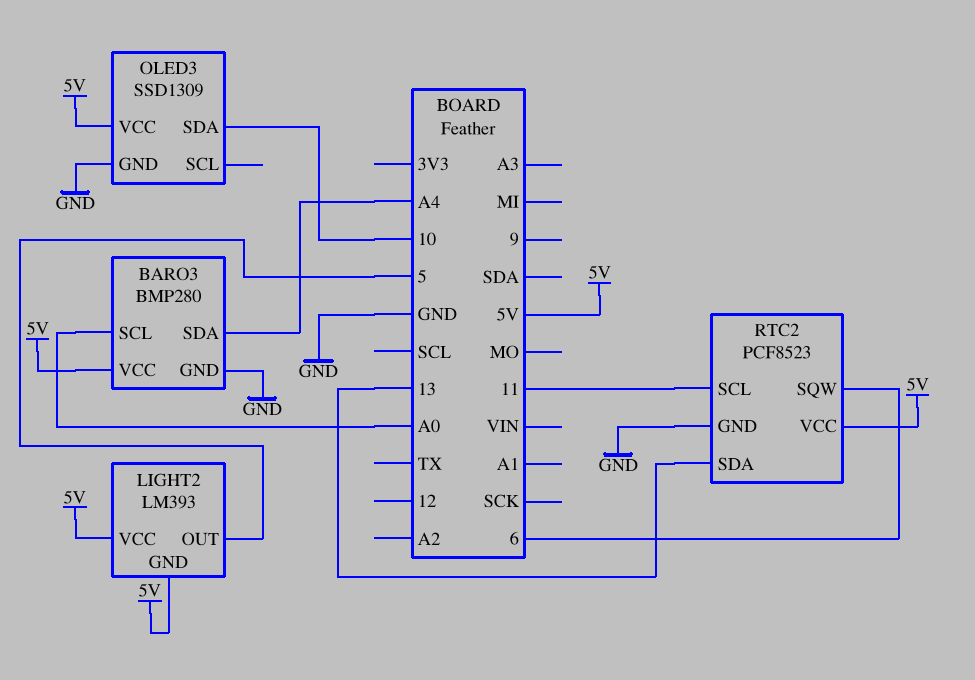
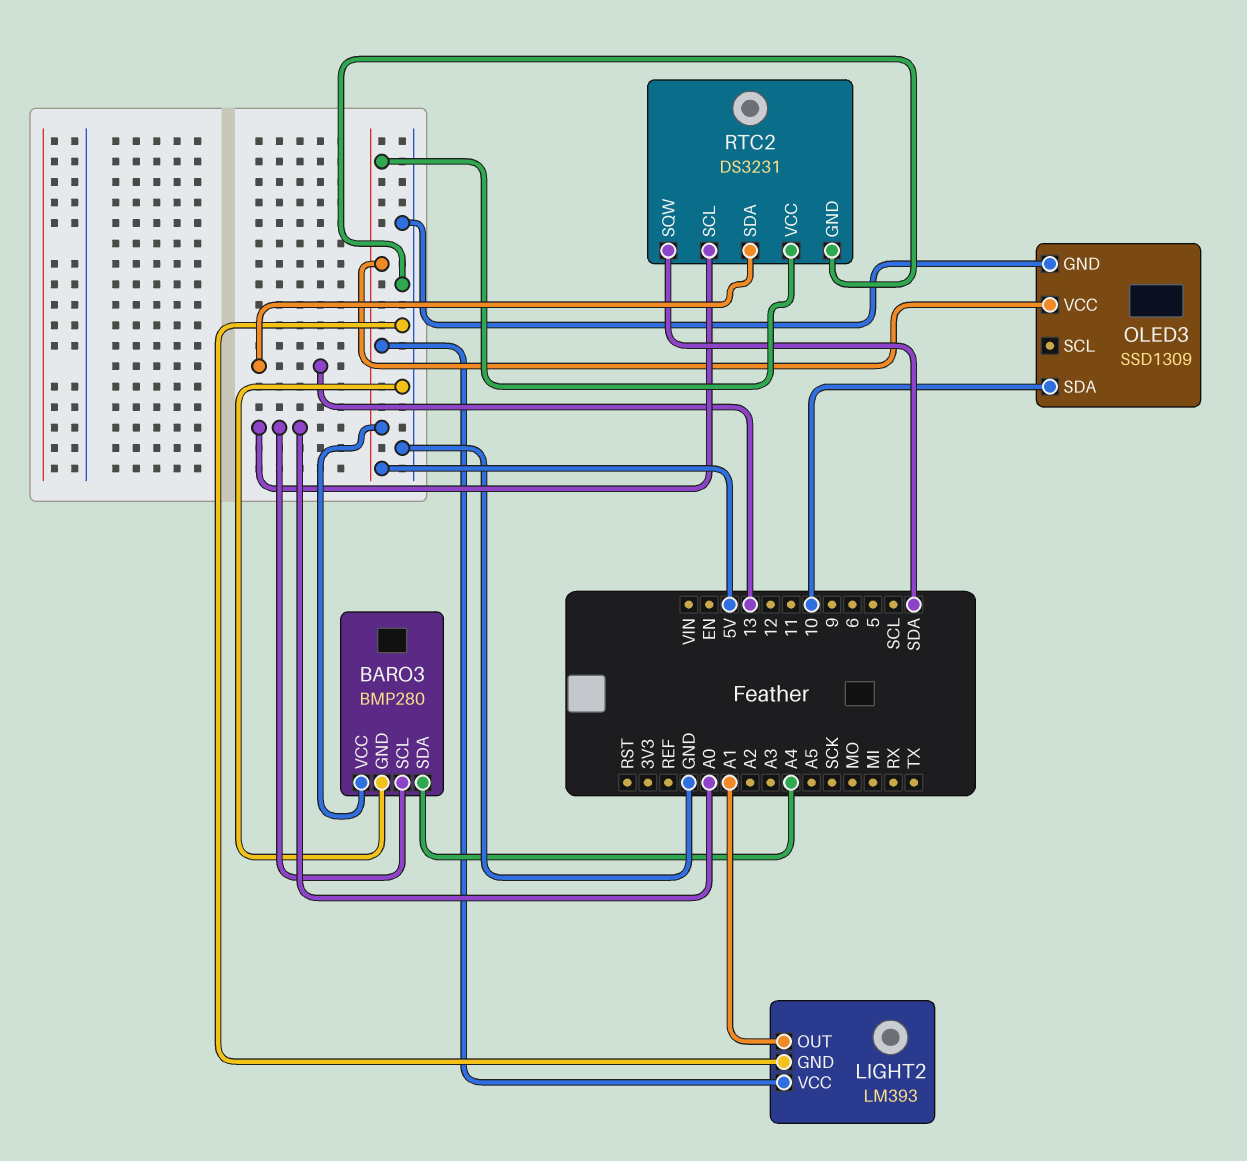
LIGHT2 pin GND: 5V -> GND
LIGHT2 pin OUT: 5 -> A1
RTC2: PCF8523 -> DS3231
RTC2 pin SCL: 11 -> A0
RTC2 pin SQW: 6 -> SDA

